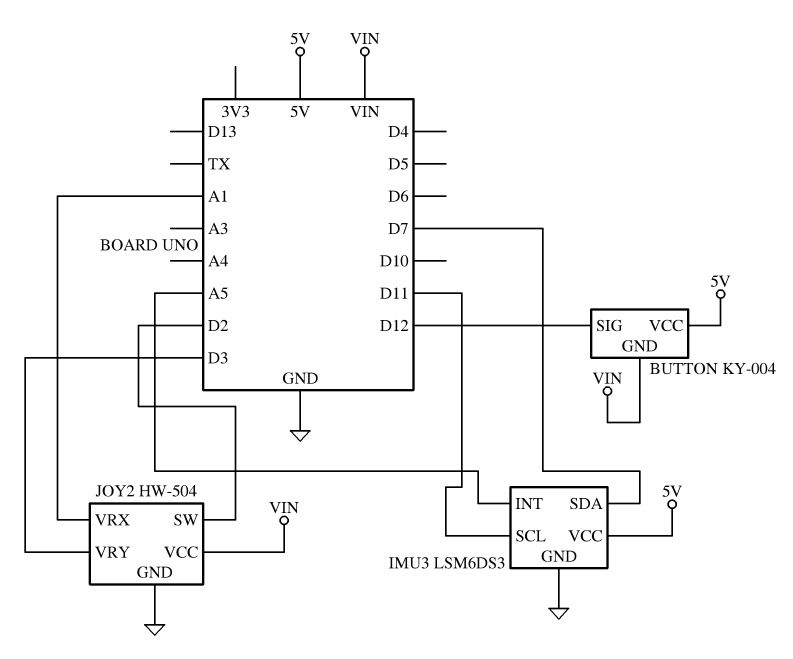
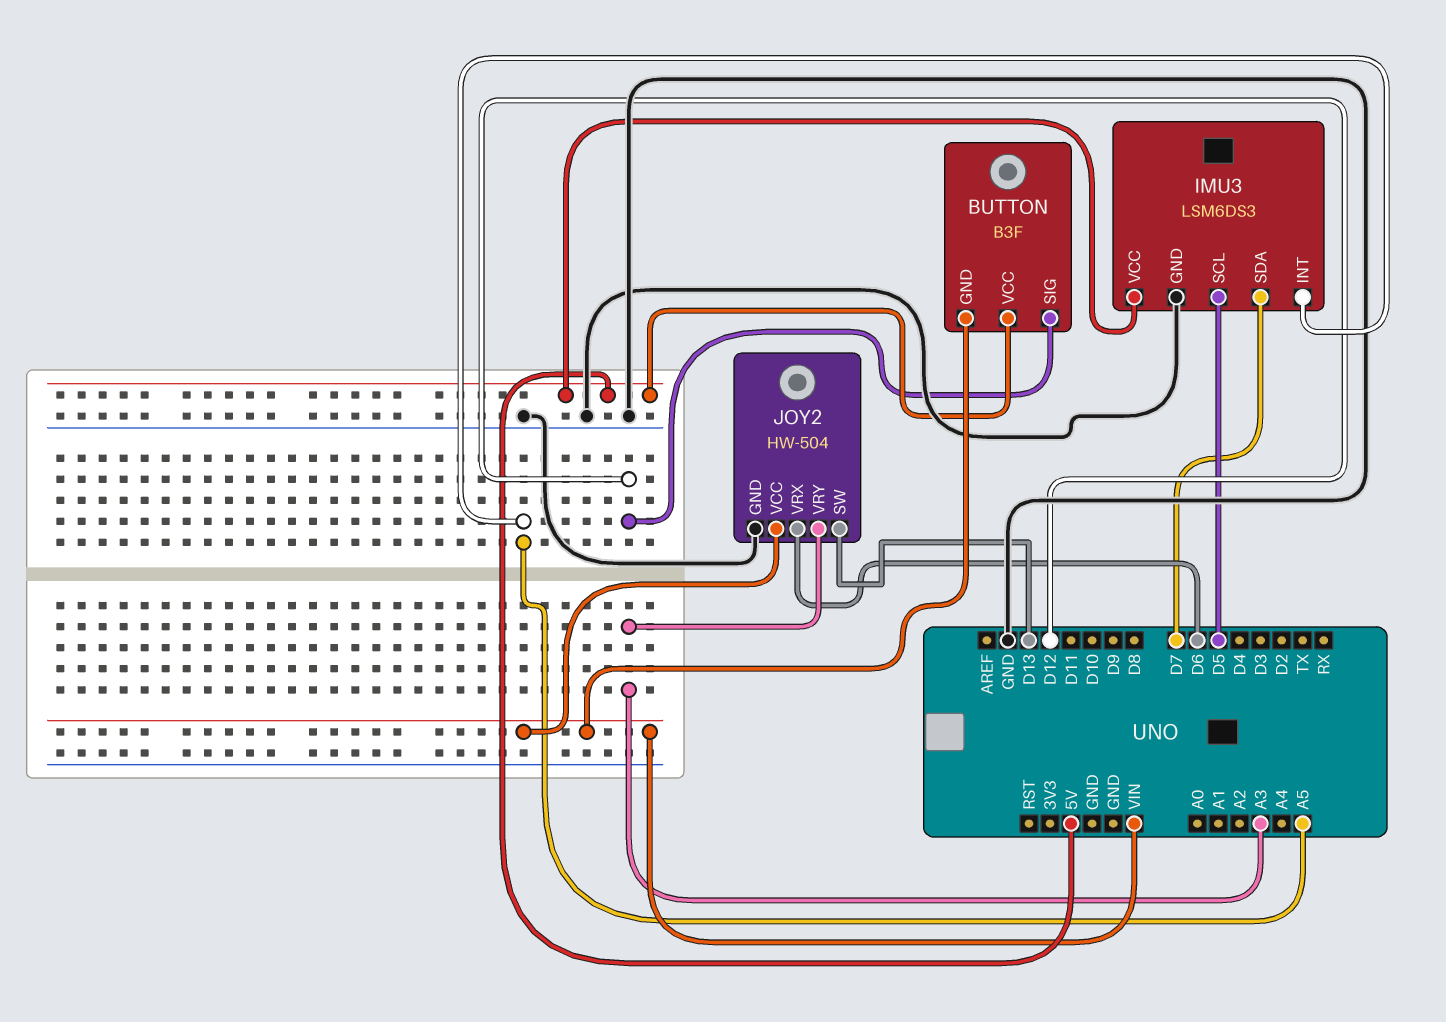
BUTTON: KY-004 -> B3F
IMU3 pin SCL: D11 -> D5
JOY2 pin SW: D2 -> D13
JOY2 pin VRX: A1 -> D6
JOY2 pin VRY: D3 -> A3

